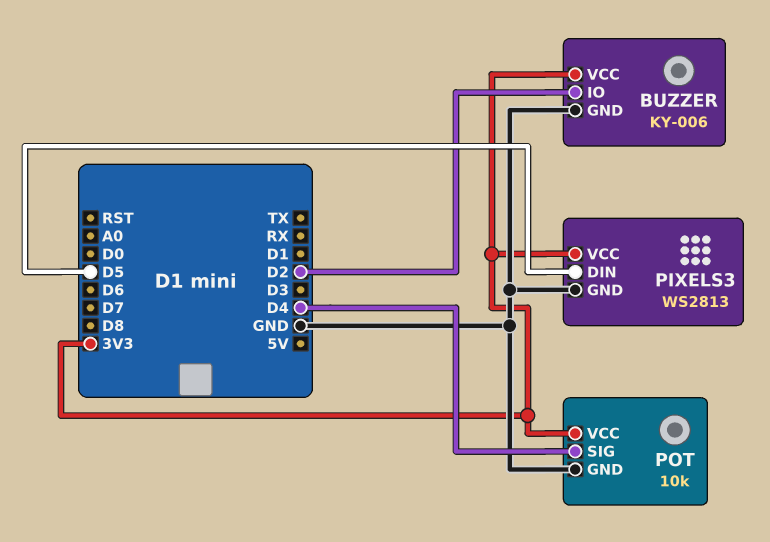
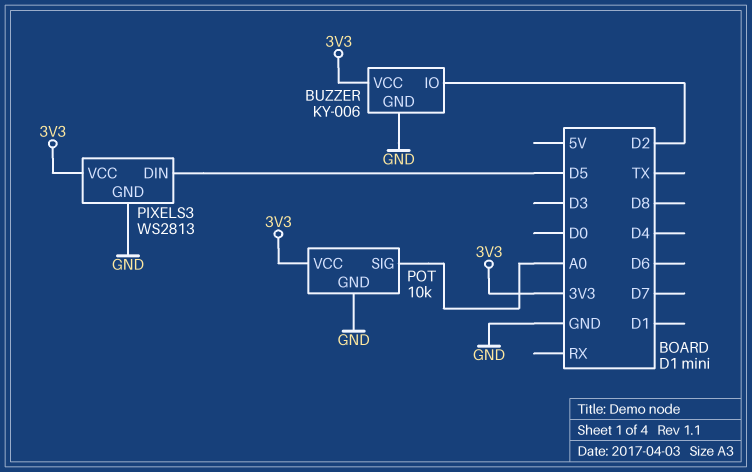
POT pin SIG: D4 -> A0

